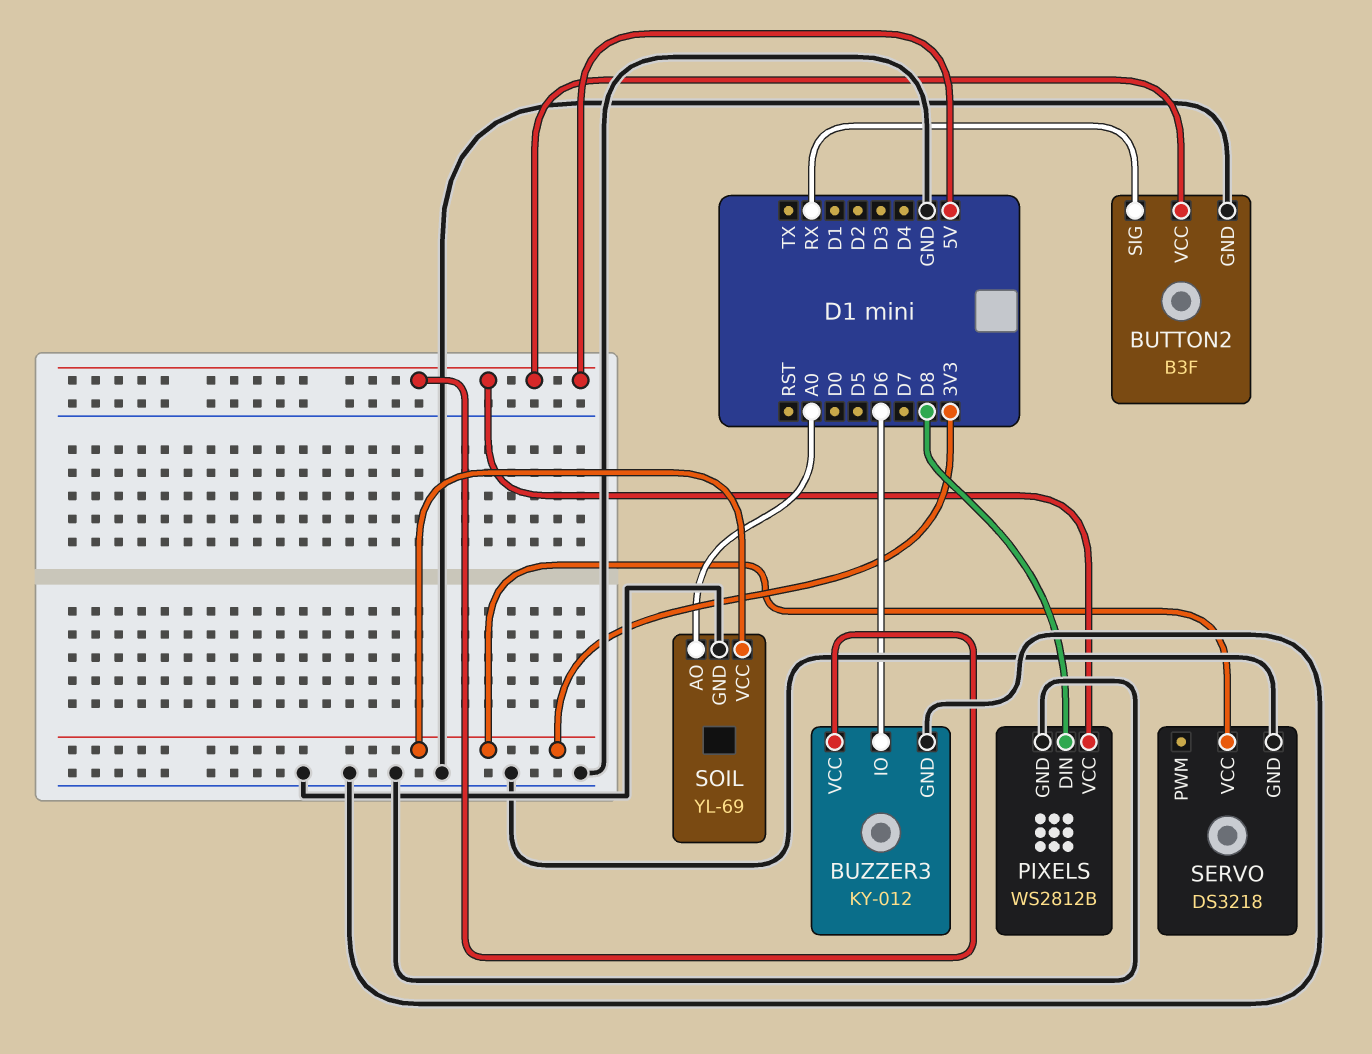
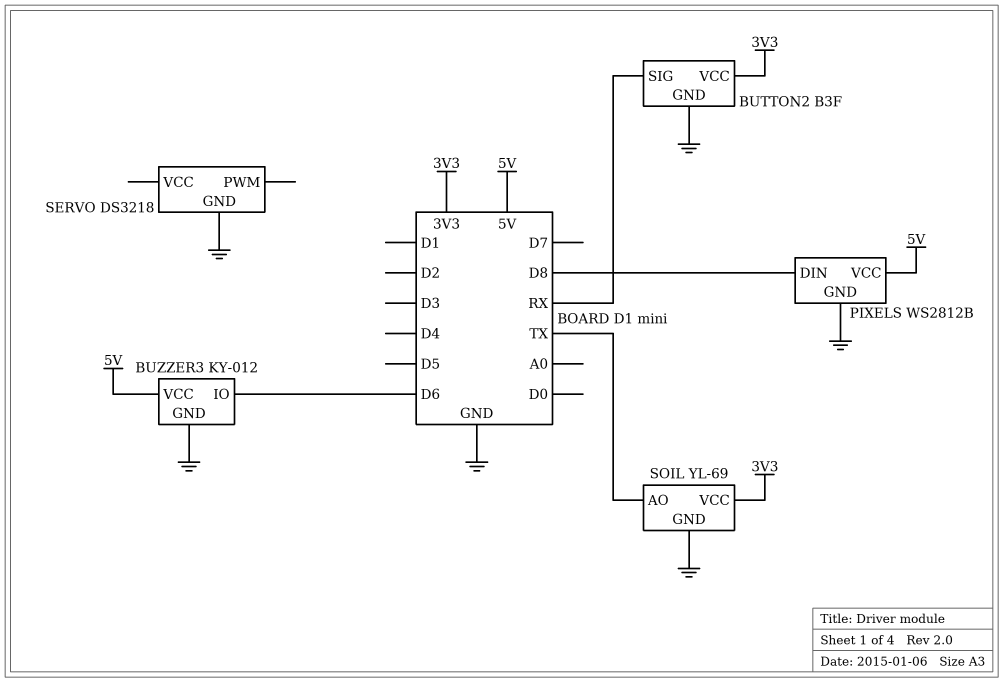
BUTTON2 pin VCC: 5V -> 3V3
SERVO pin VCC: 3V3 -> none
SOIL pin AO: A0 -> TX

